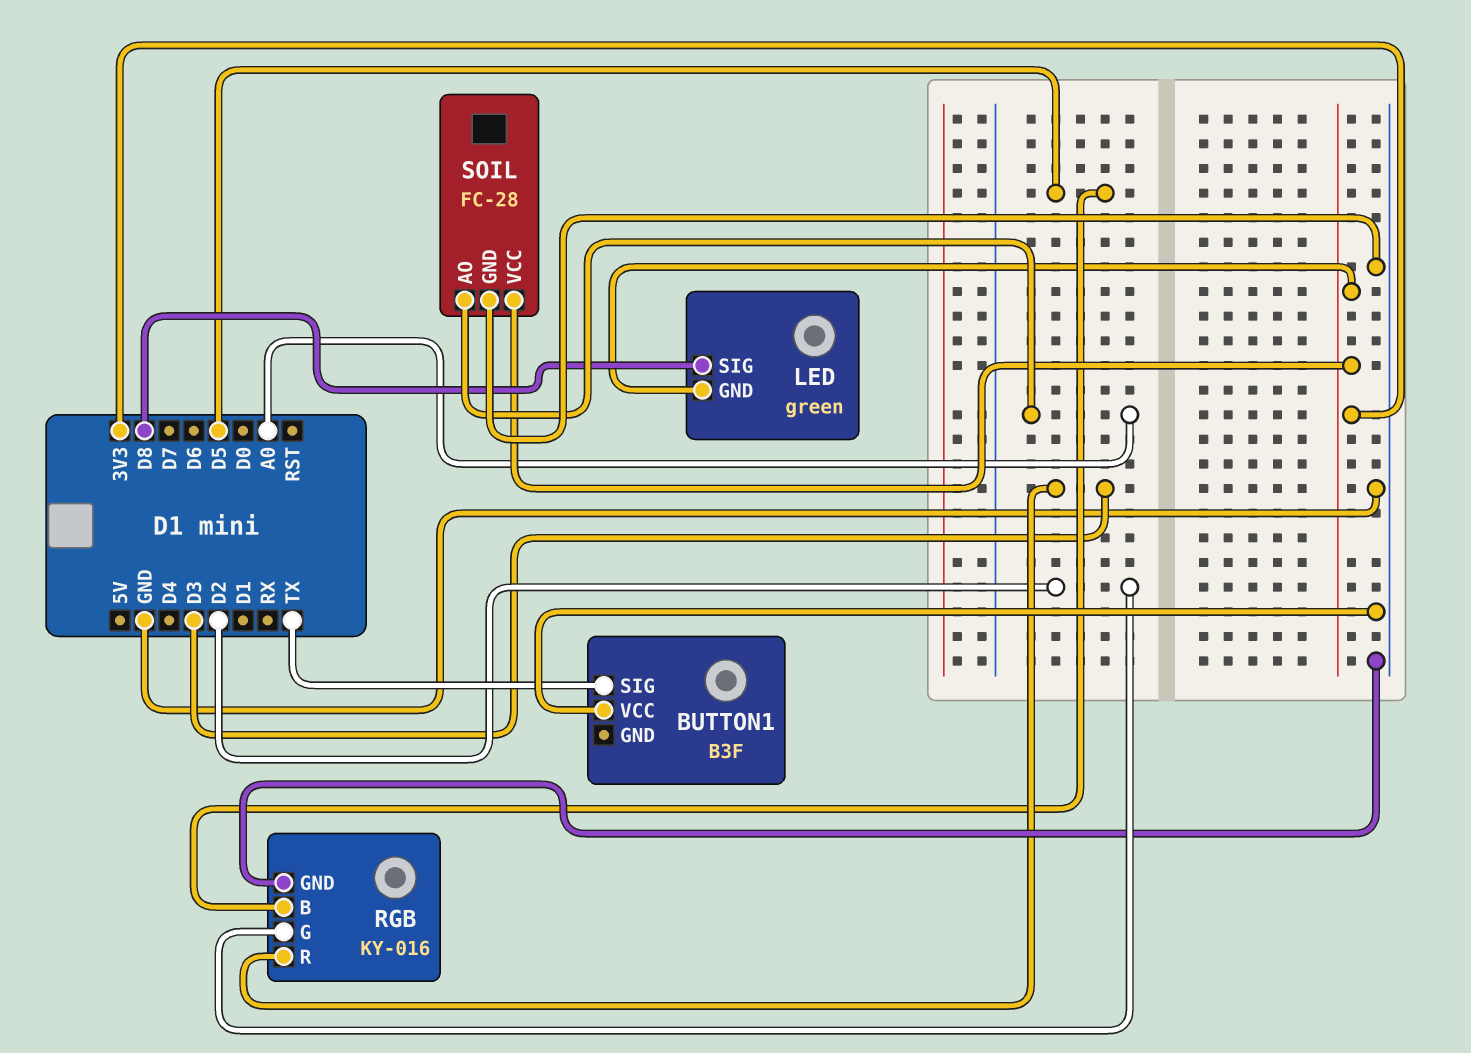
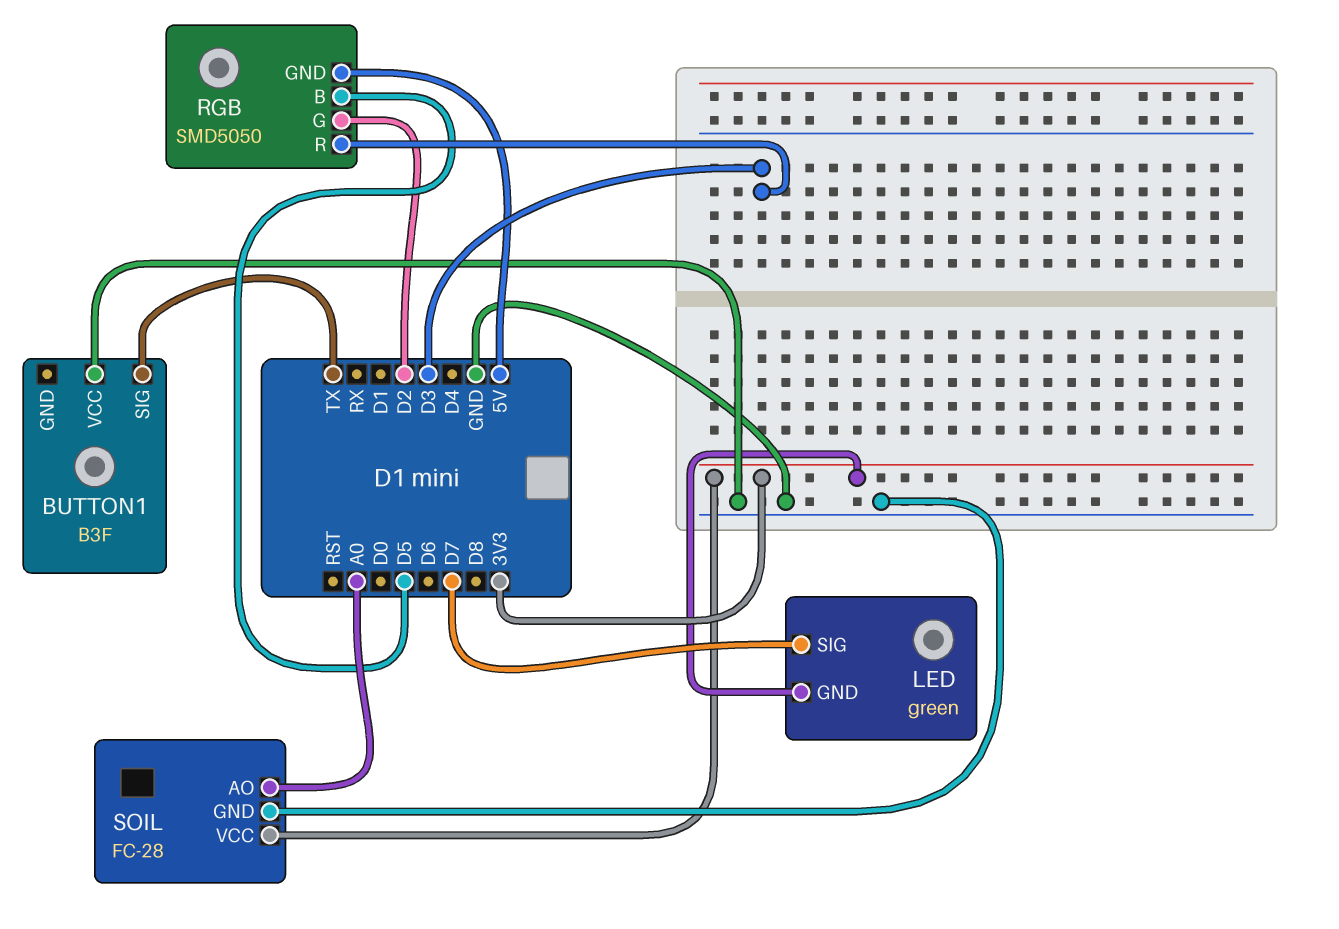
LED pin SIG: D8 -> D7
RGB: KY-016 -> SMD5050
RGB pin GND: GND -> 5V

